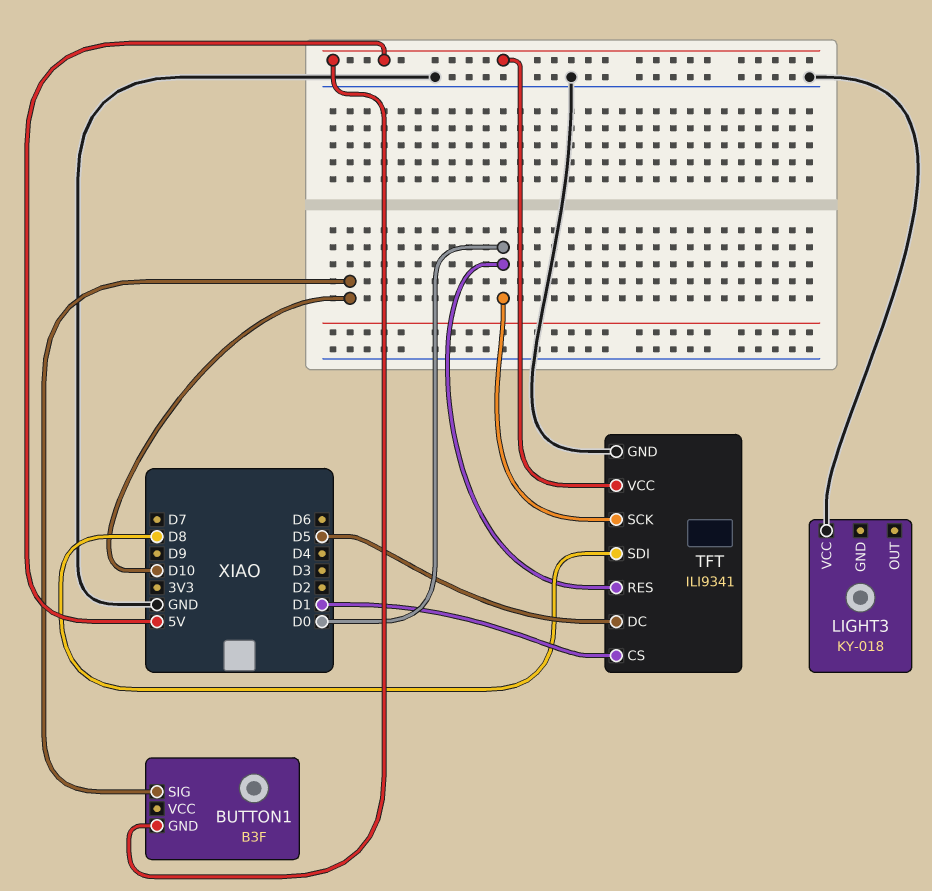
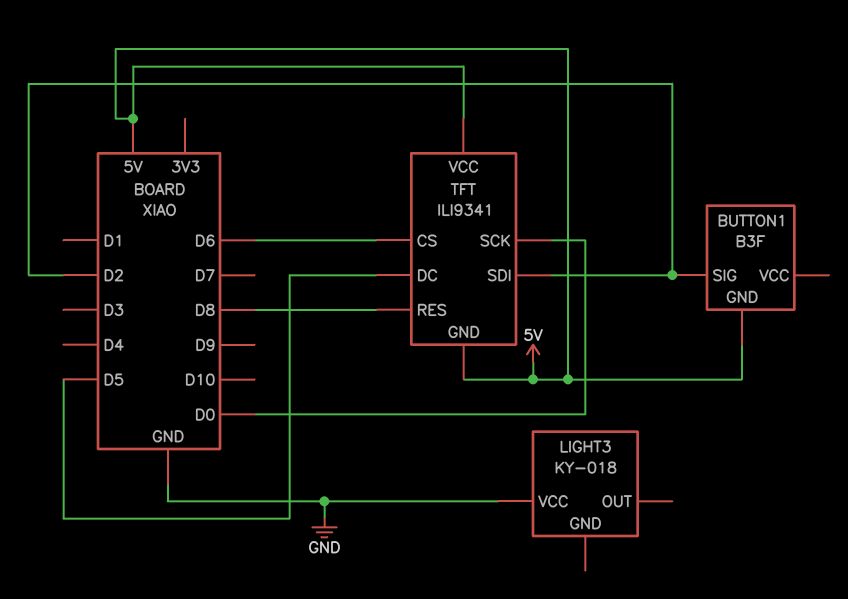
BUTTON1 pin SIG: D10 -> D2
TFT pin CS: D1 -> D6
TFT pin GND: GND -> 5V
TFT pin RES: D0 -> D8
TFT pin SDI: D8 -> D2

